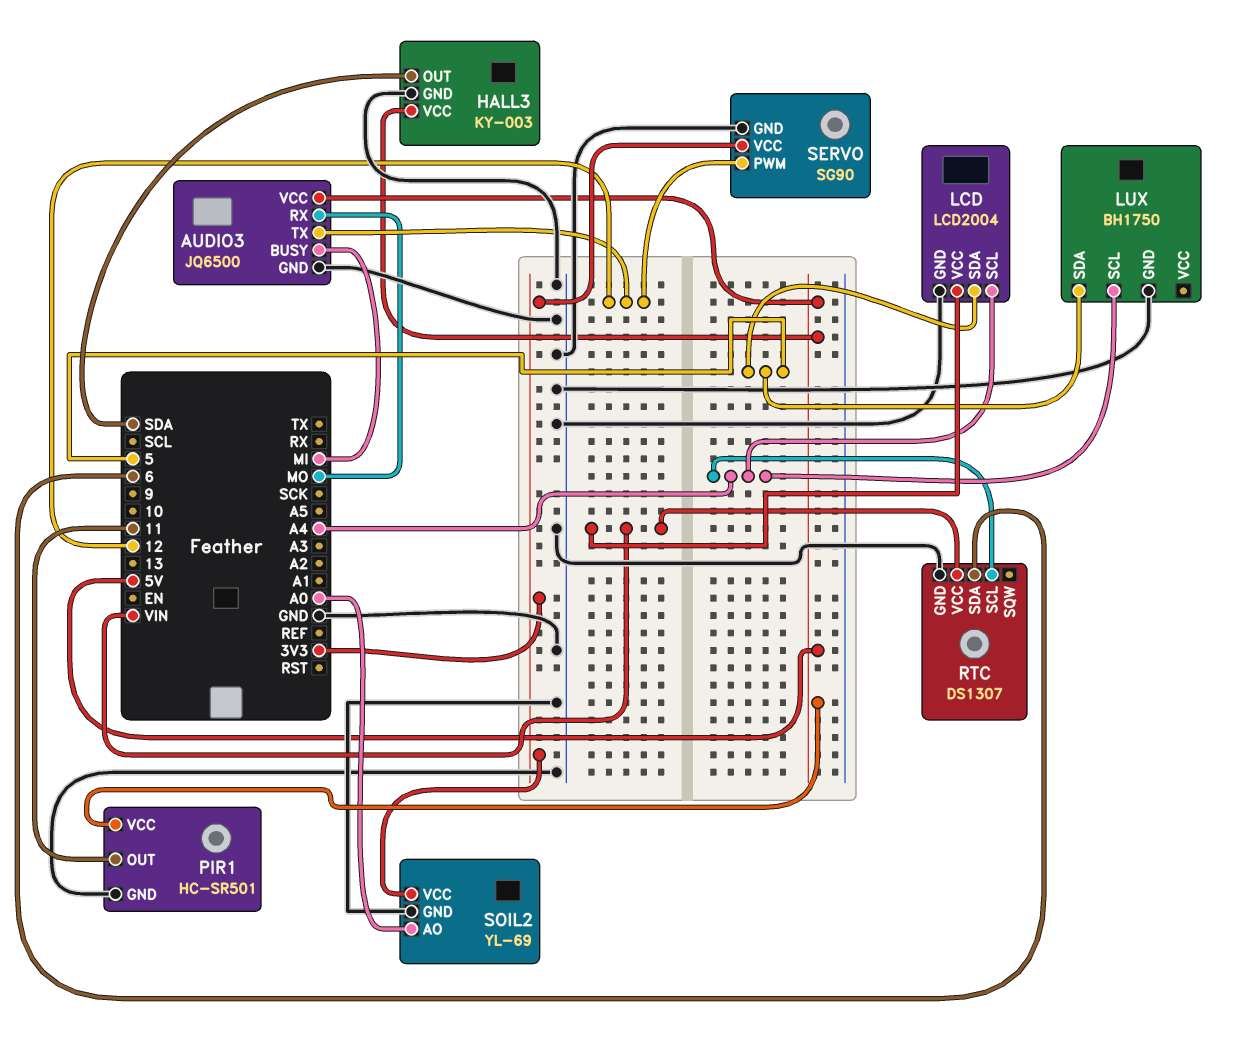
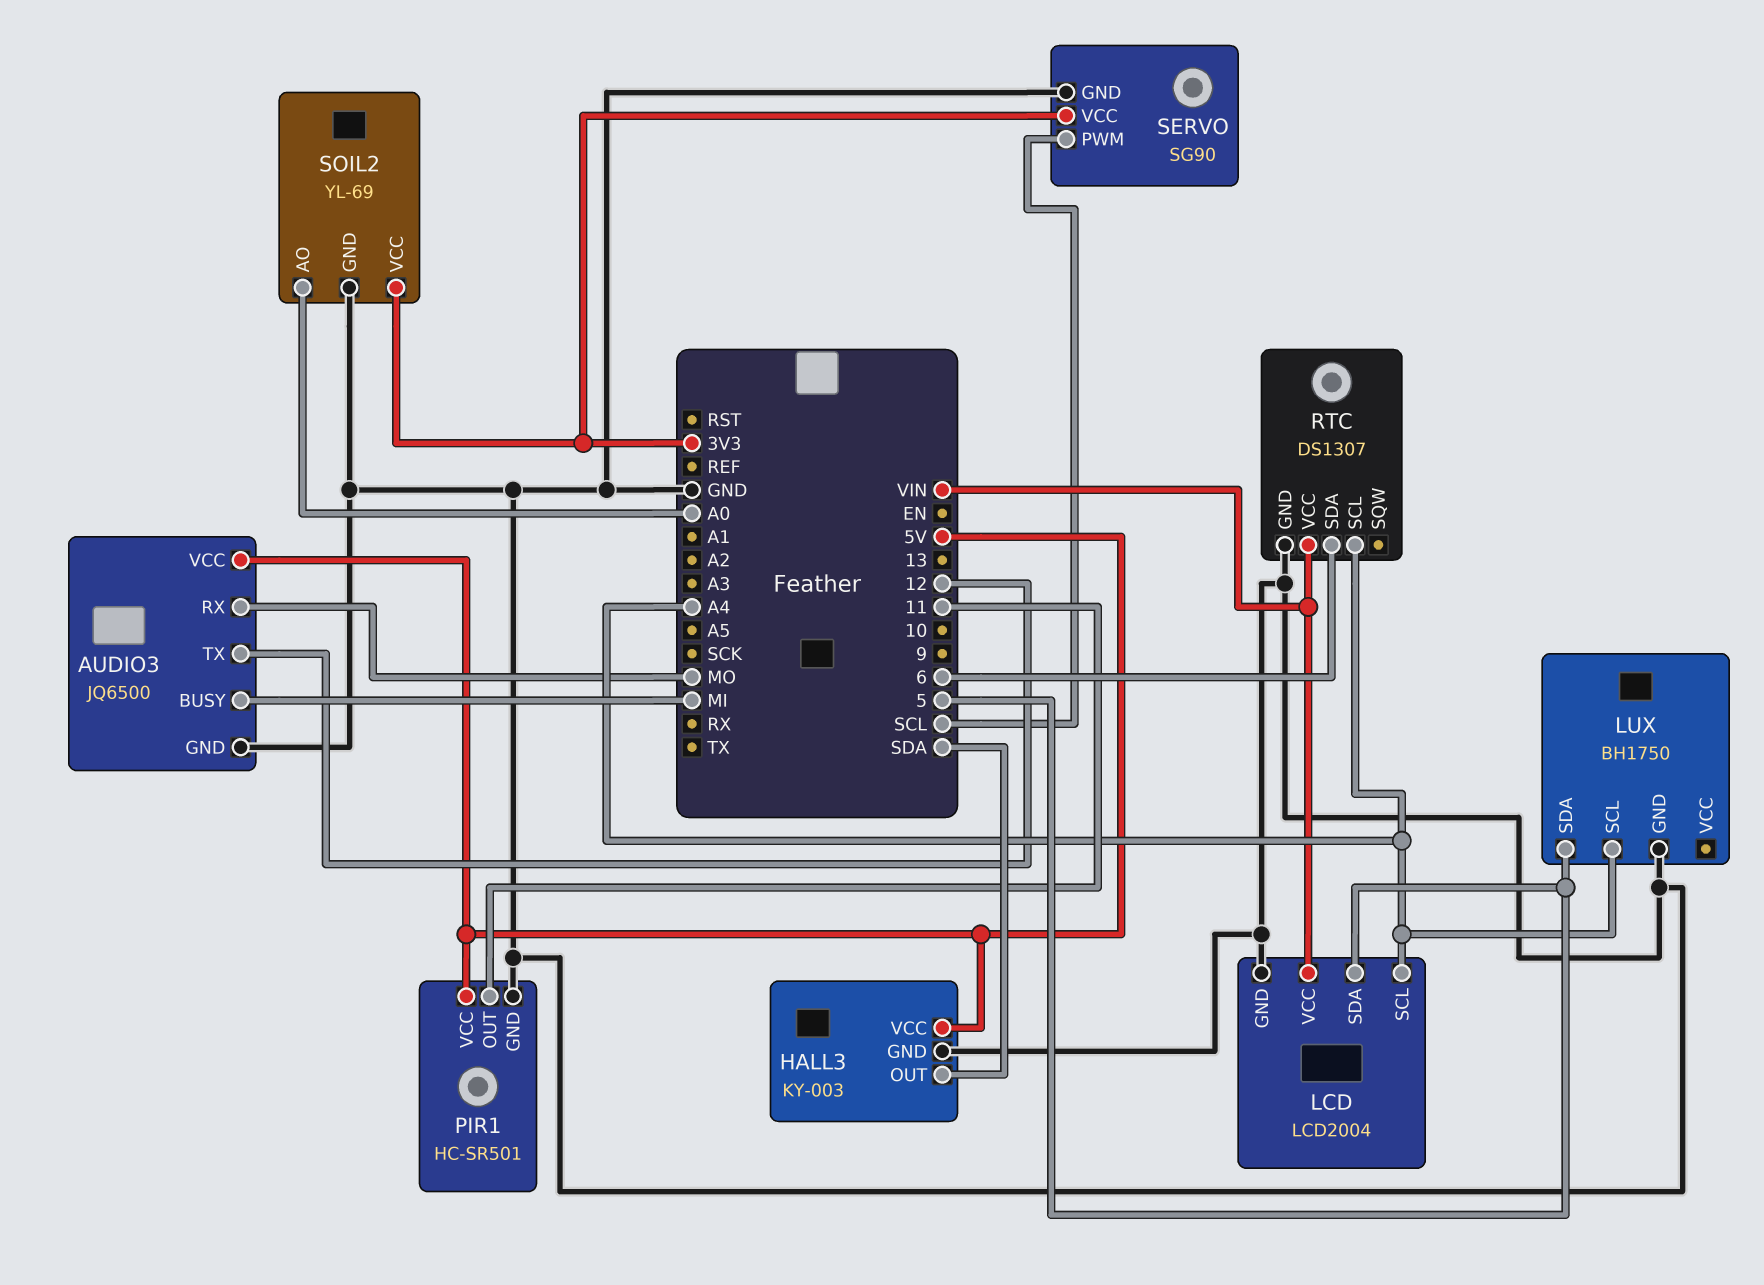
SERVO pin PWM: 12 -> SCL

